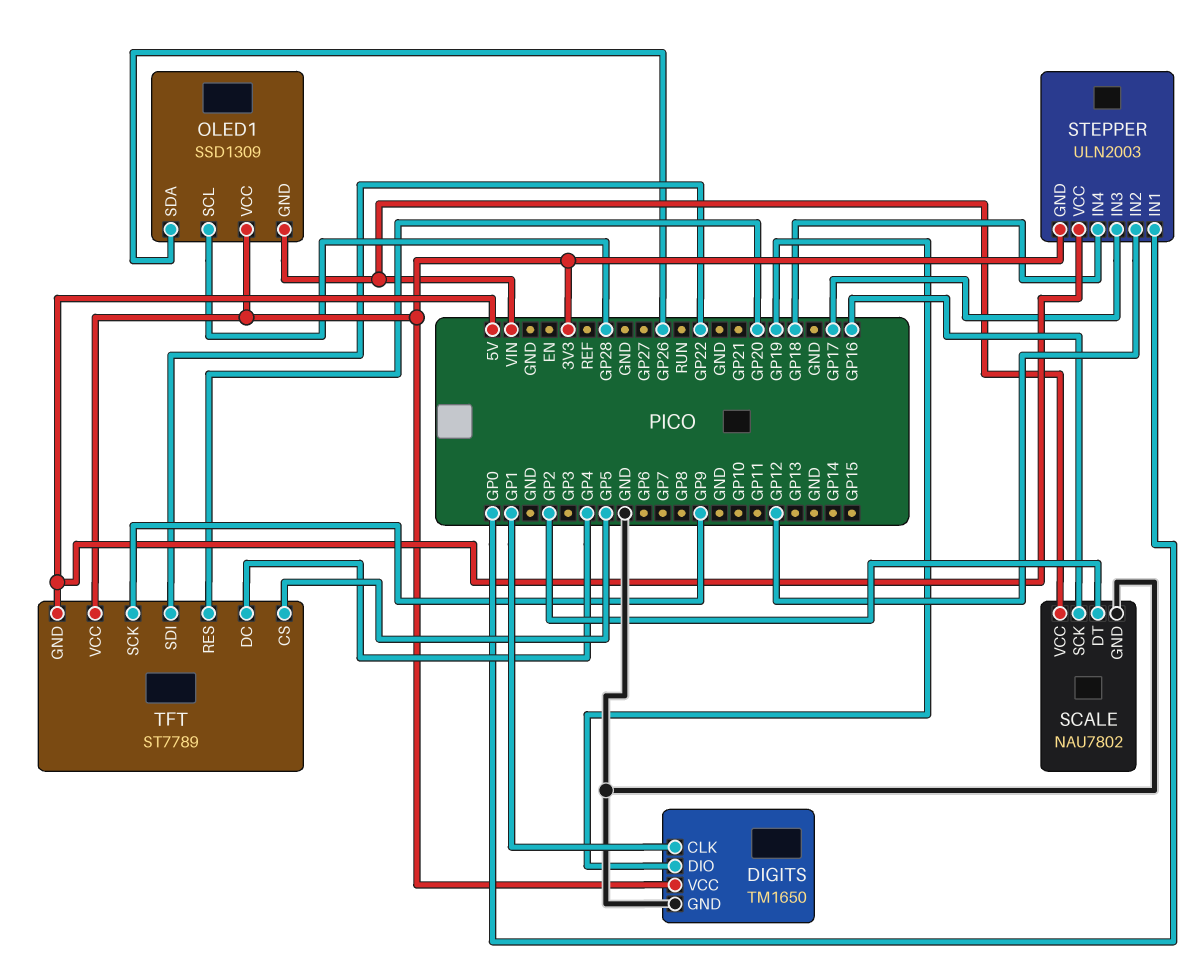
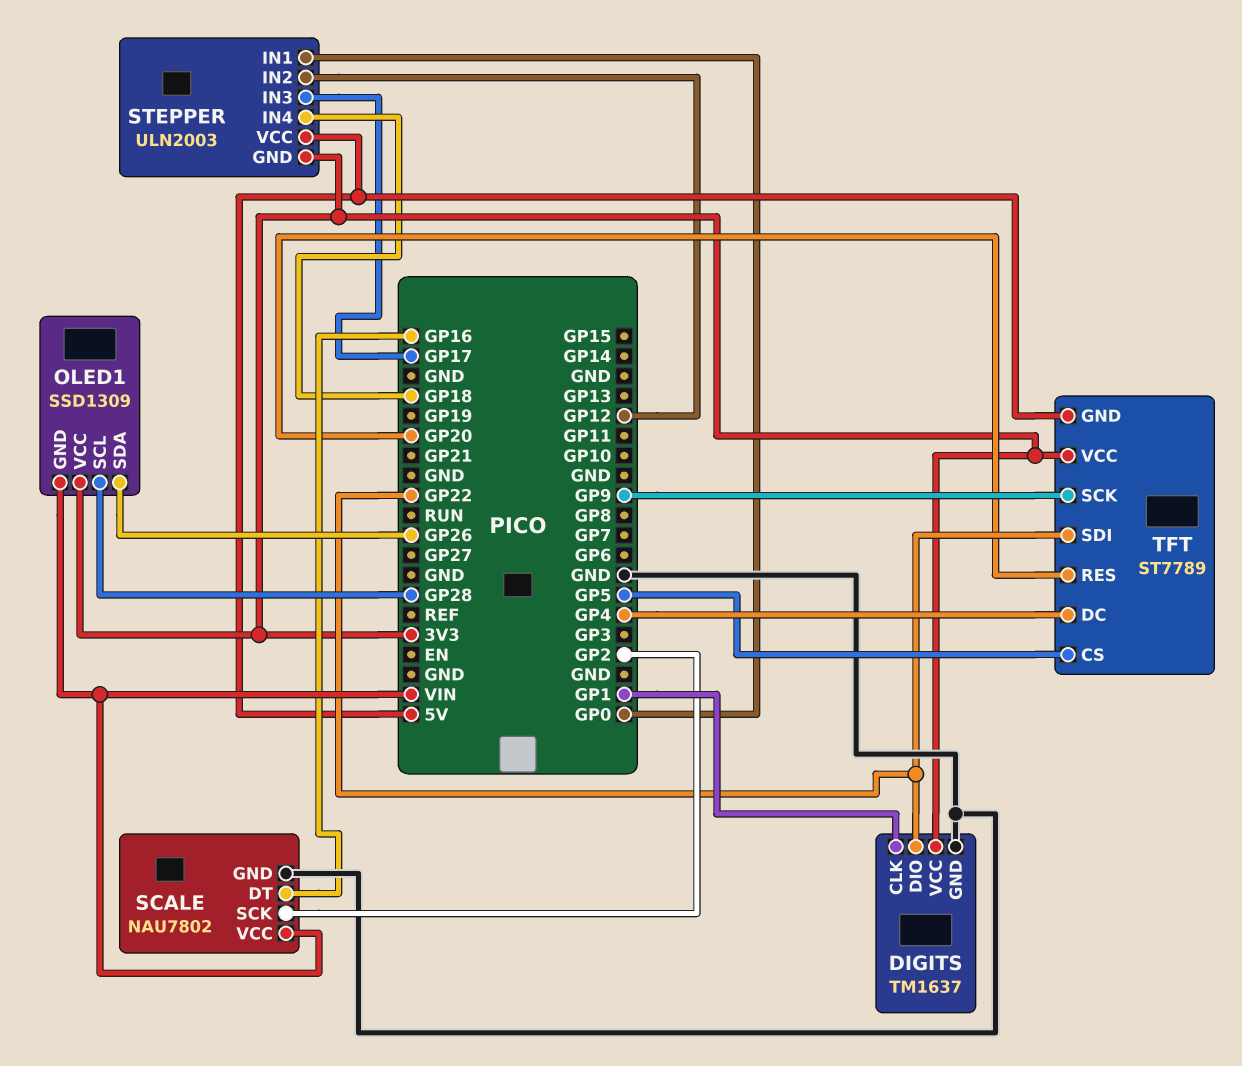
DIGITS: TM1650 -> TM1637
DIGITS pin DIO: GP19 -> GP22
SCALE pin DT: GP2 -> GP16
SCALE pin SCK: GP16 -> GP2

